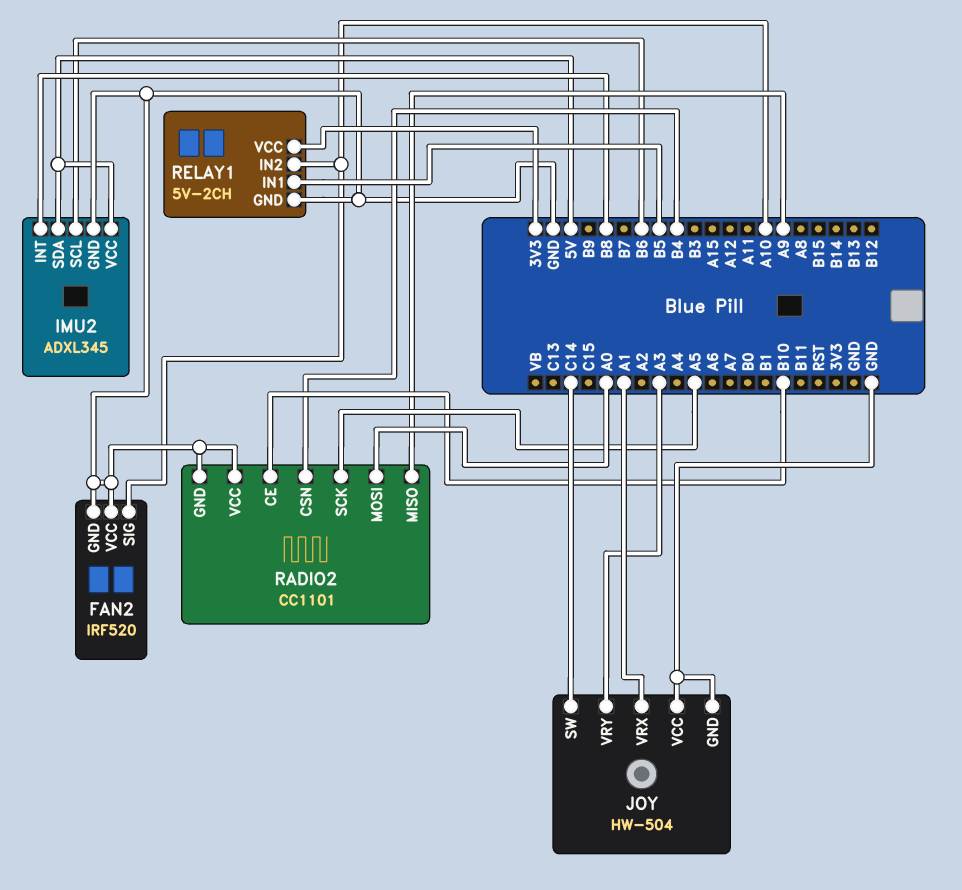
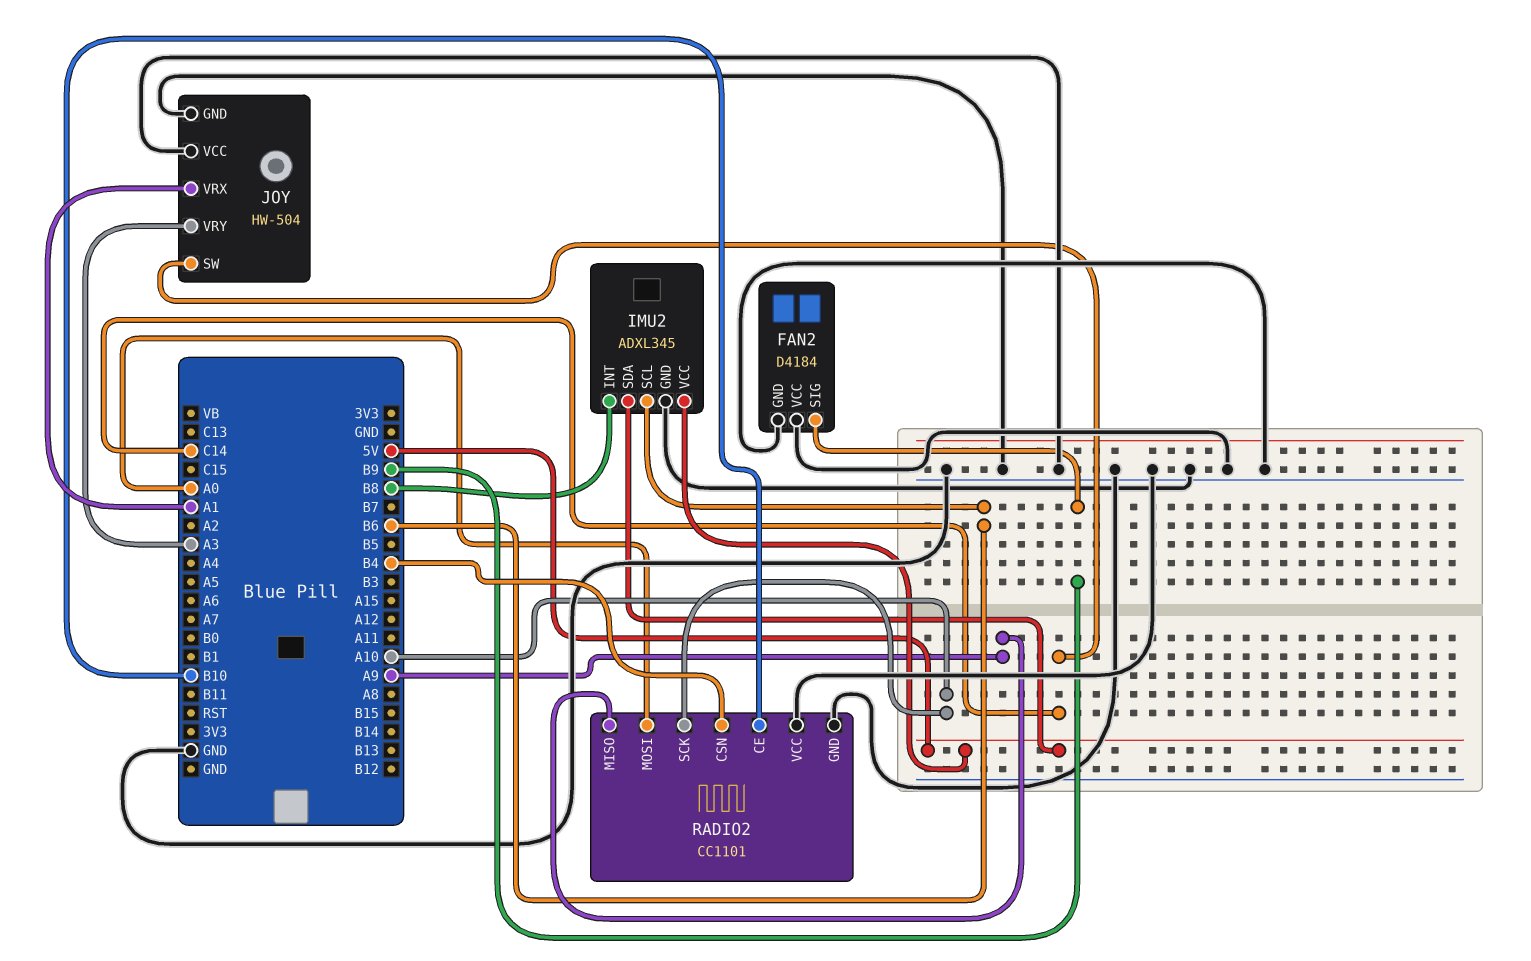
FAN2: IRF520 -> D4184
FAN2 pin SIG: A10 -> B9
RADIO2 pin SCK: A5 -> A10
RELAY1: 5V-2CH -> none
RELAY1 pin GND: GND -> none
RELAY1 pin IN1: B5 -> none
RELAY1 pin IN2: A10 -> none
RELAY1 pin VCC: 3V3 -> none

